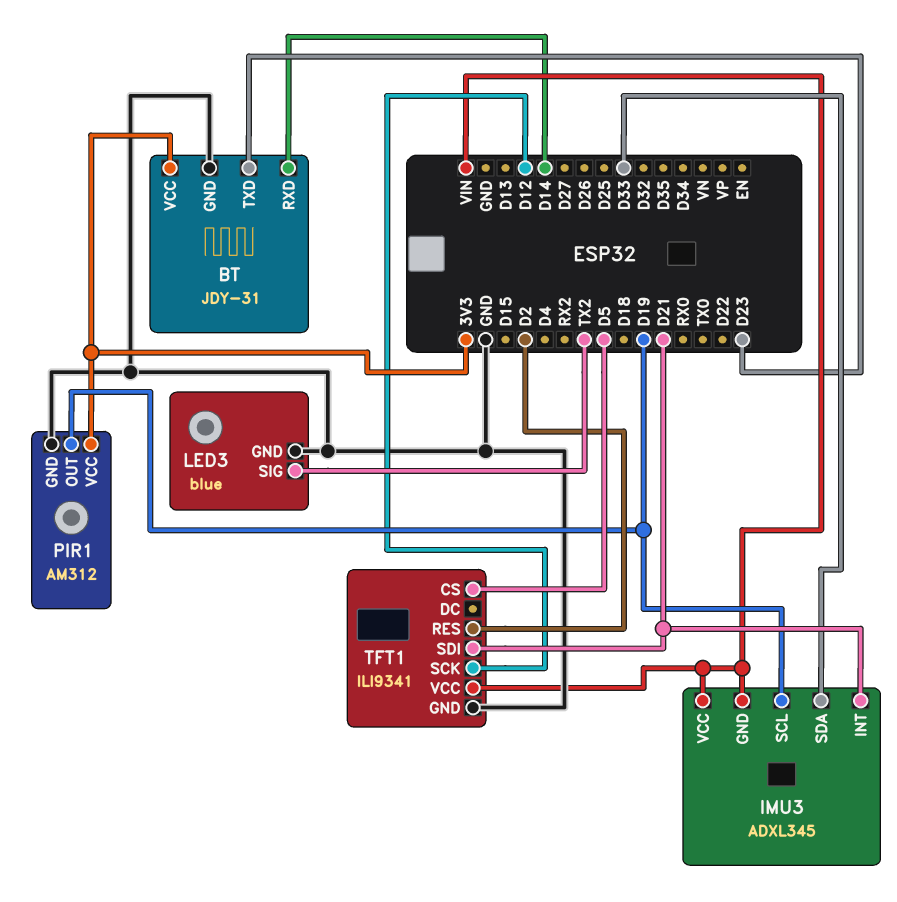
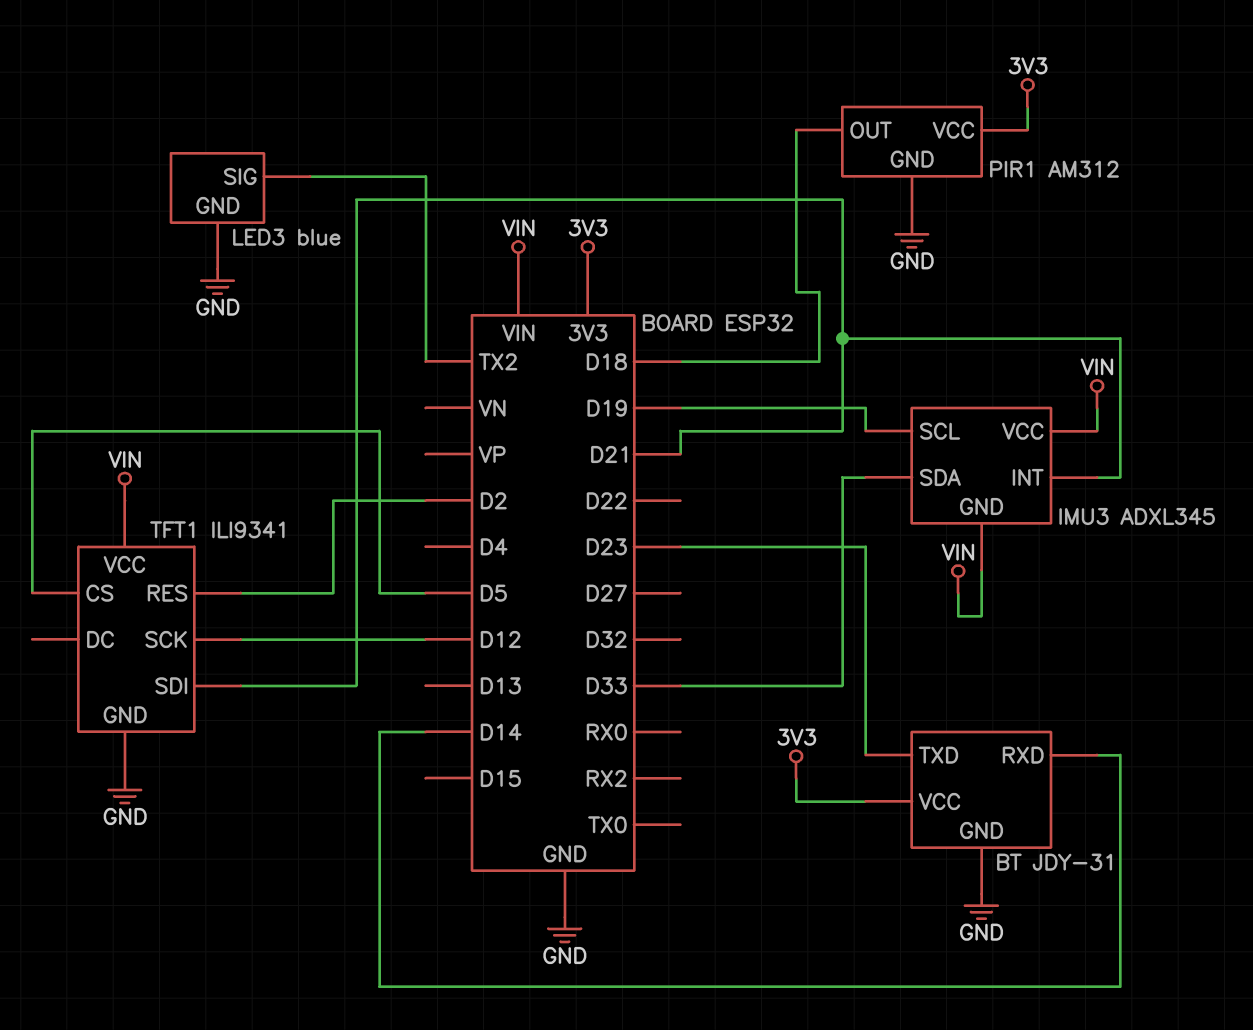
PIR1 pin OUT: D19 -> D18

